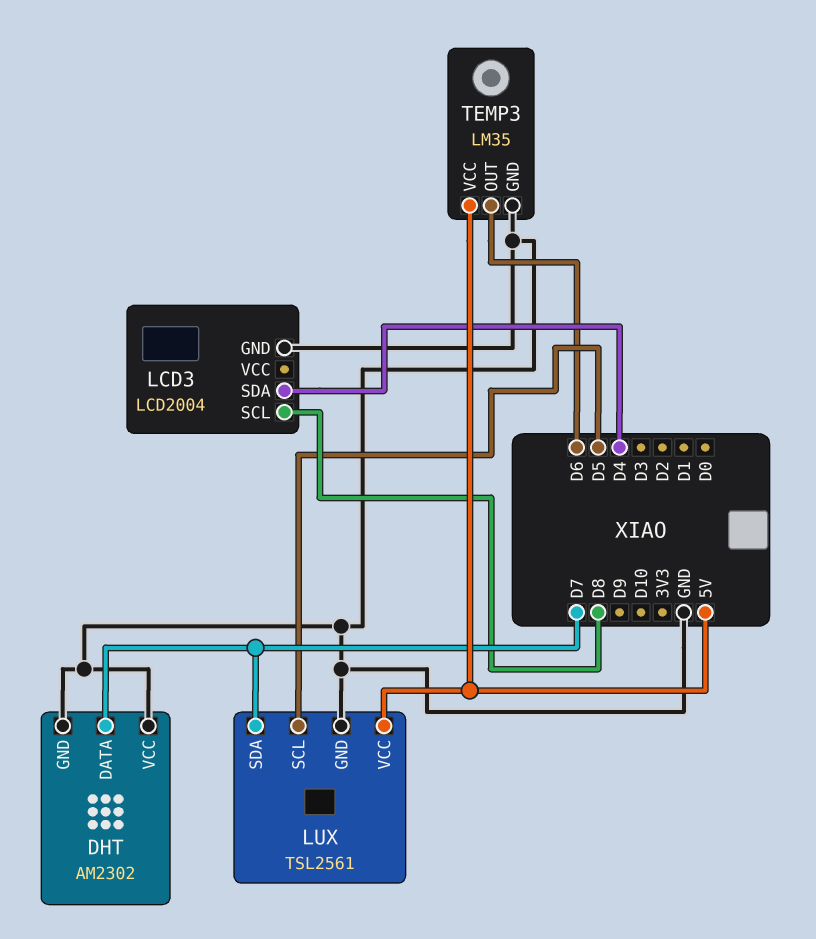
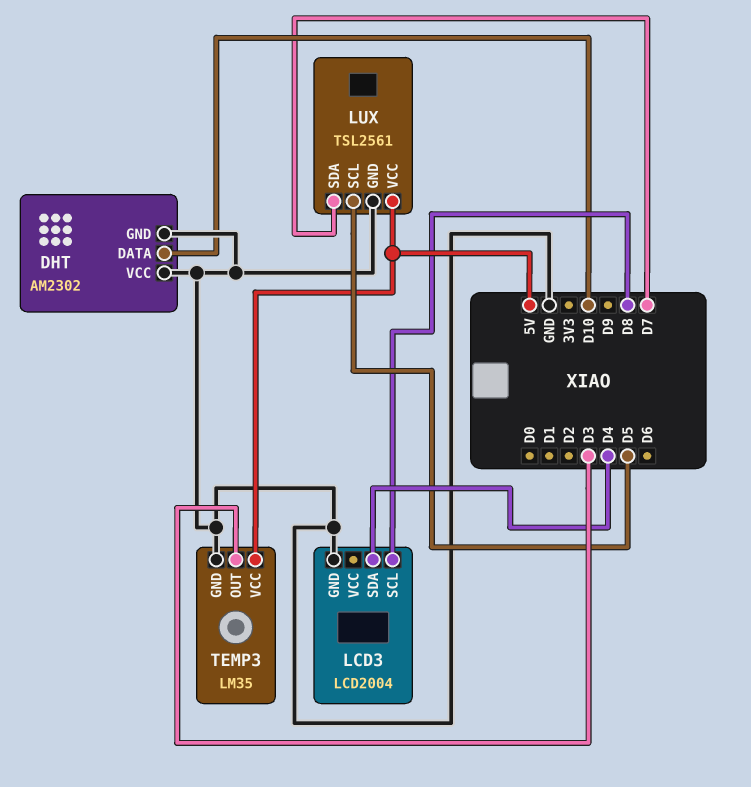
DHT pin DATA: D7 -> D10
TEMP3 pin OUT: D6 -> D3

